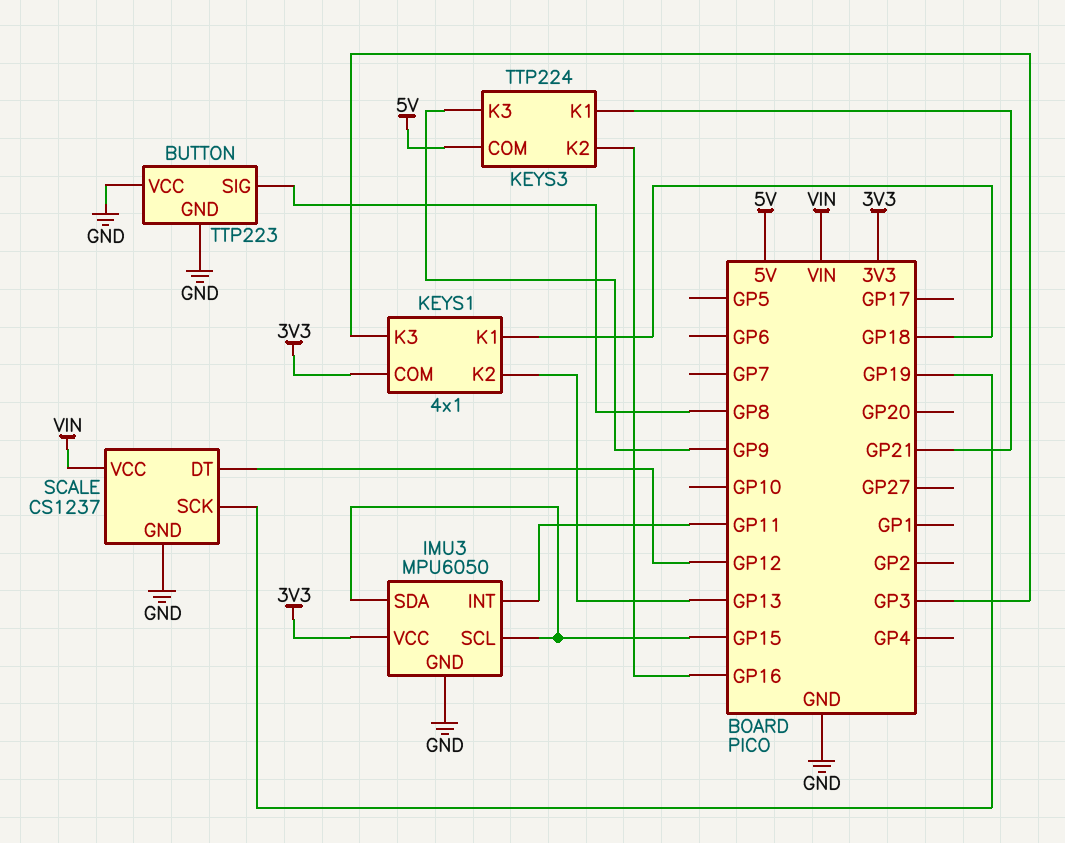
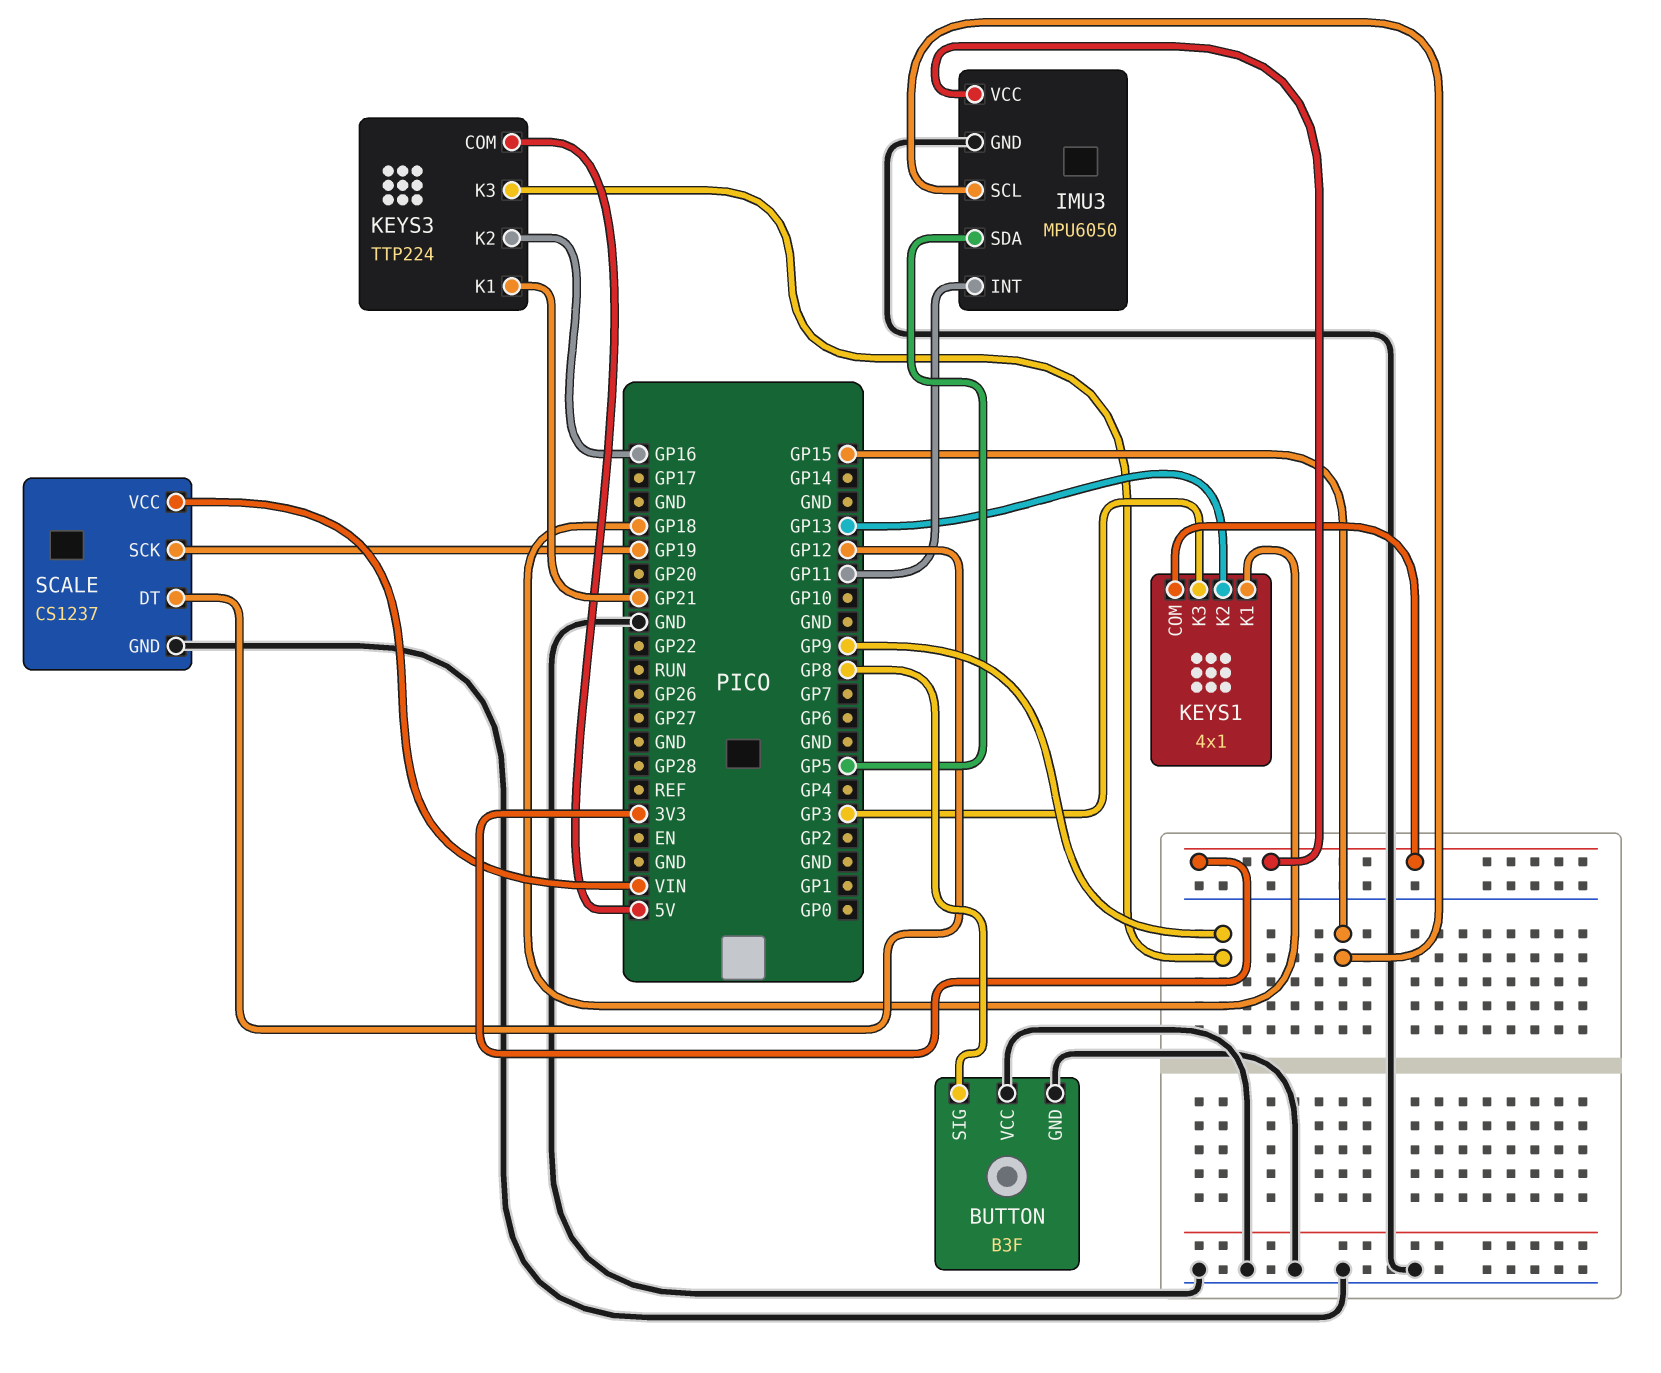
BUTTON: TTP223 -> B3F
IMU3 pin SDA: GP15 -> GP5

